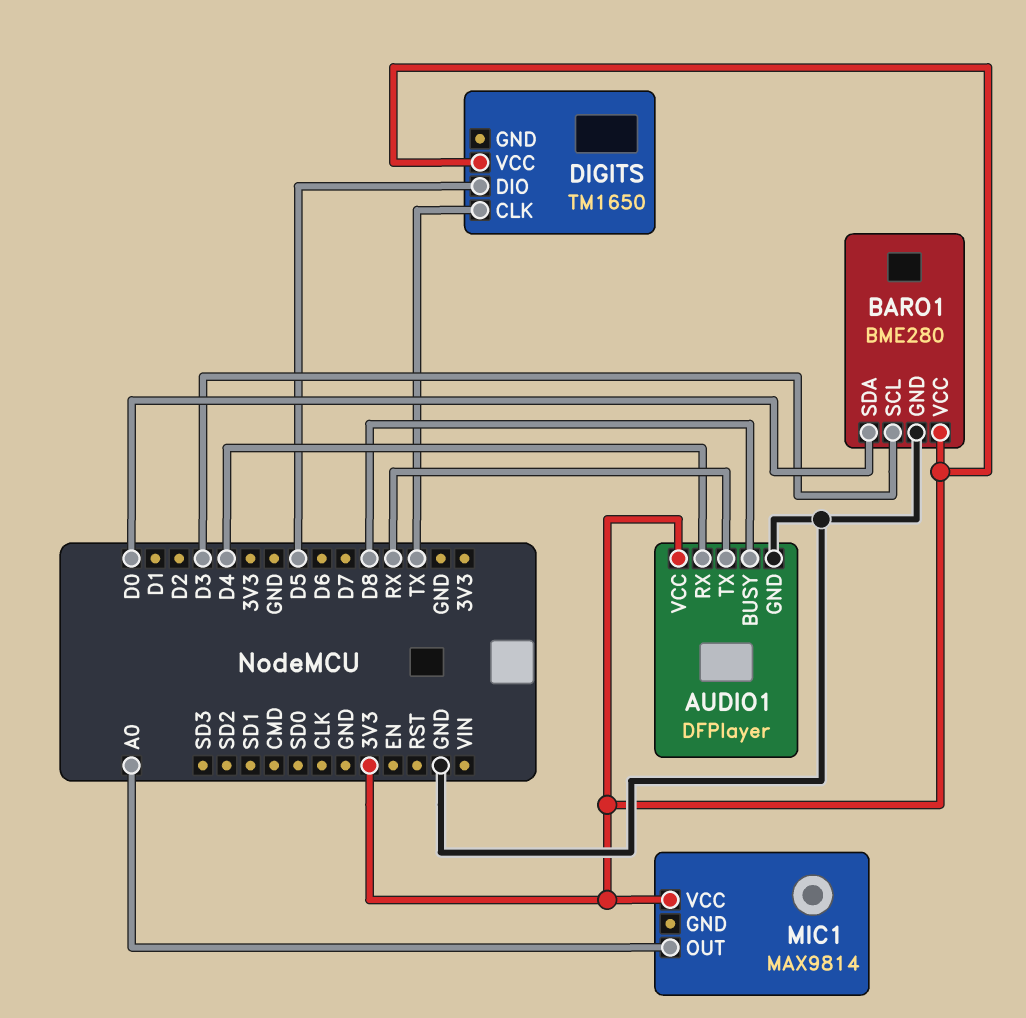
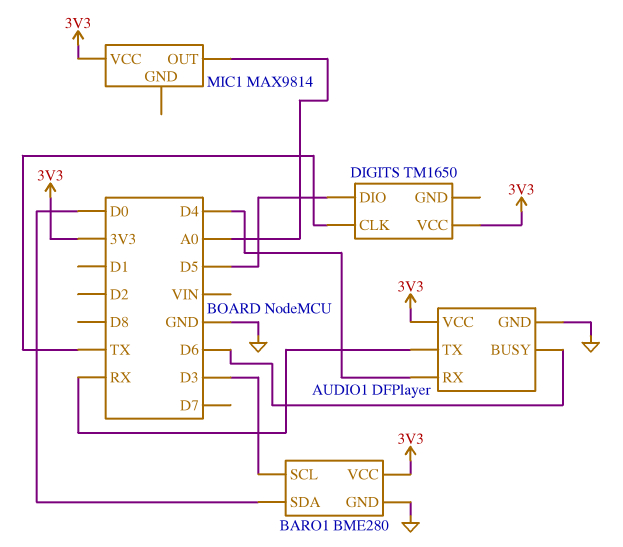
AUDIO1 pin BUSY: D8 -> D6

